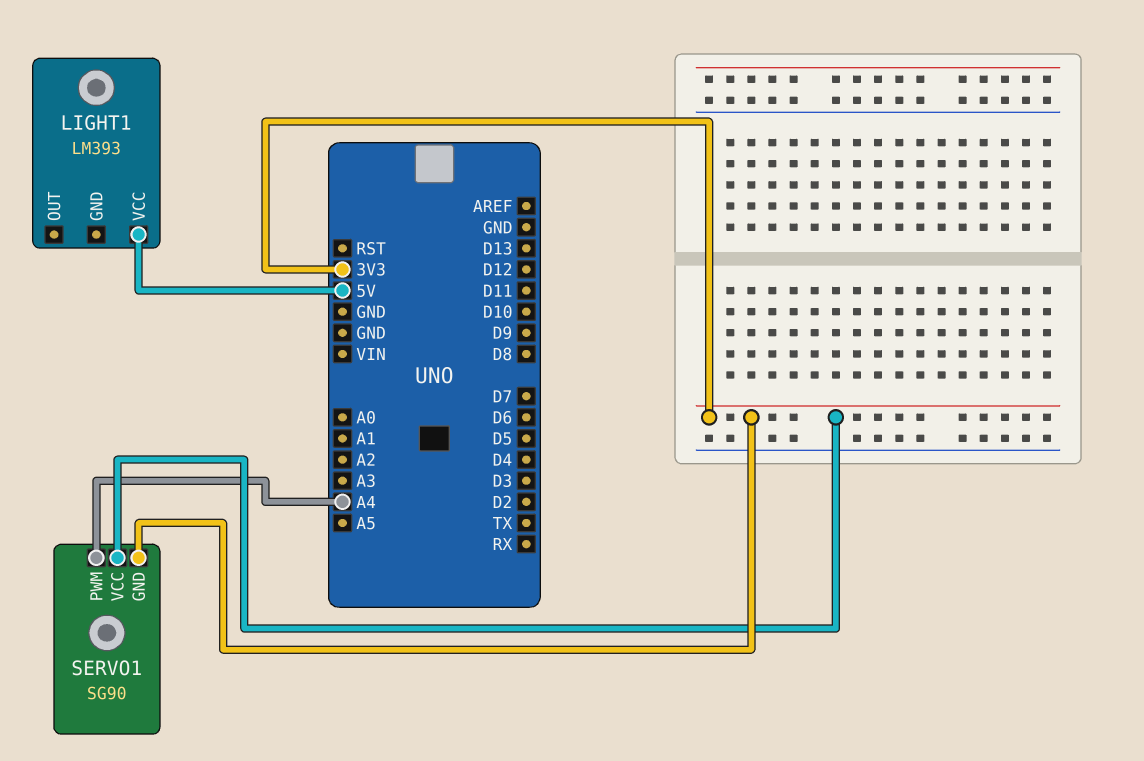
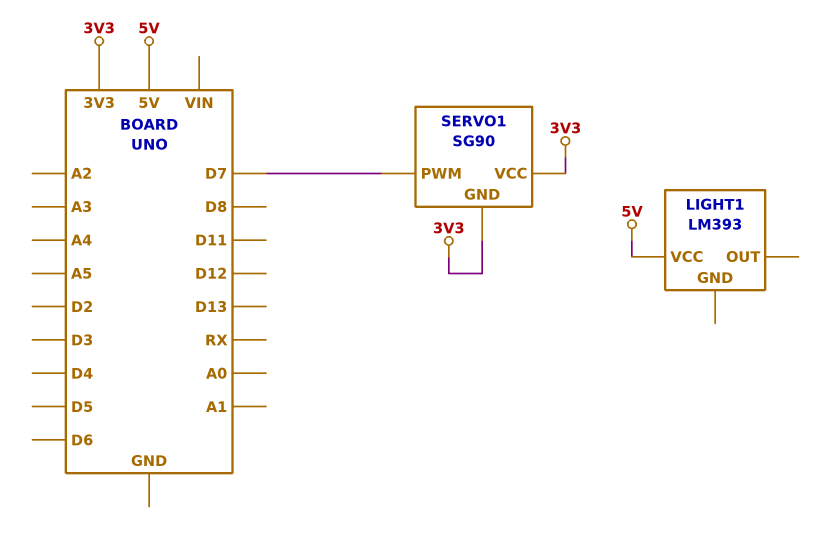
SERVO1 pin PWM: A4 -> D7

